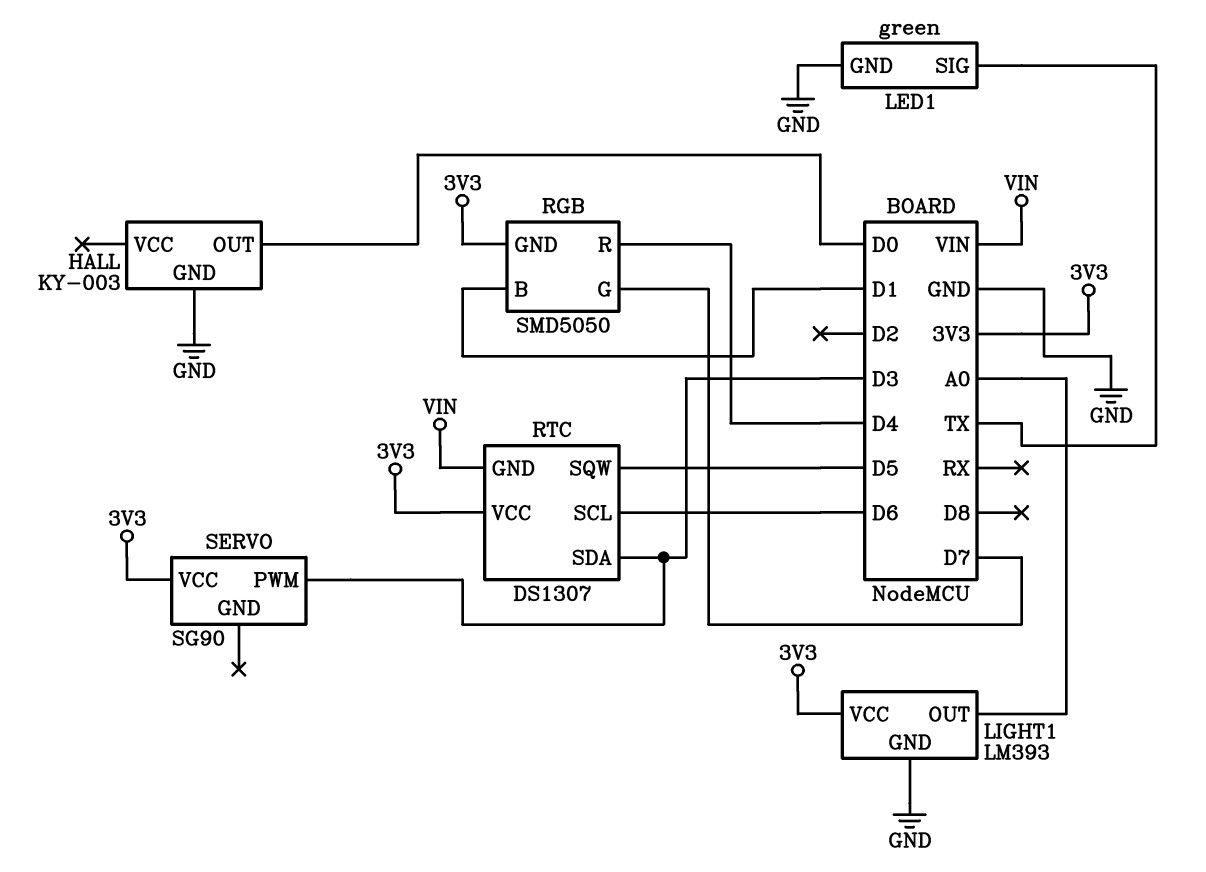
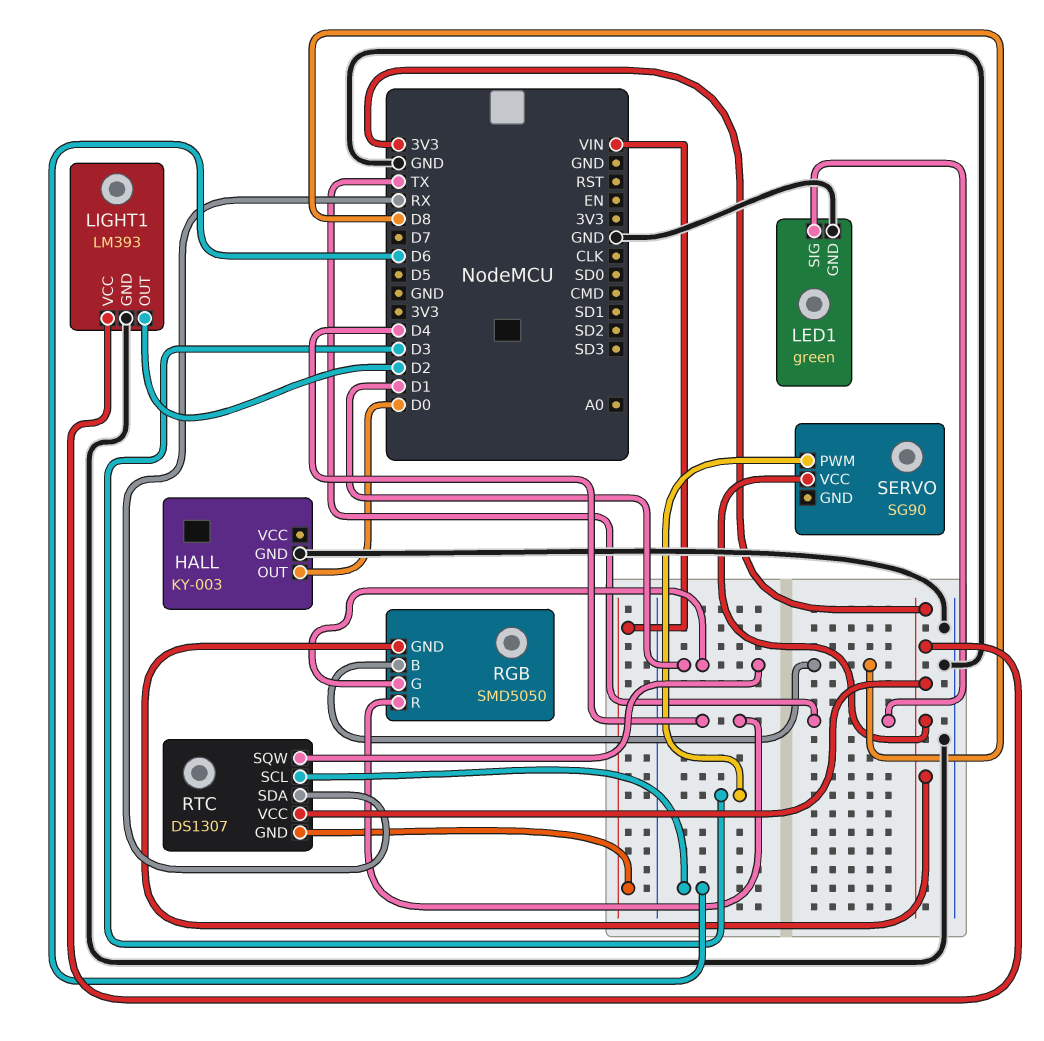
LIGHT1 pin OUT: A0 -> D2
RGB pin B: D1 -> D8
RGB pin G: D7 -> D1
RTC pin SDA: D3 -> RX
RTC pin SQW: D5 -> D1

